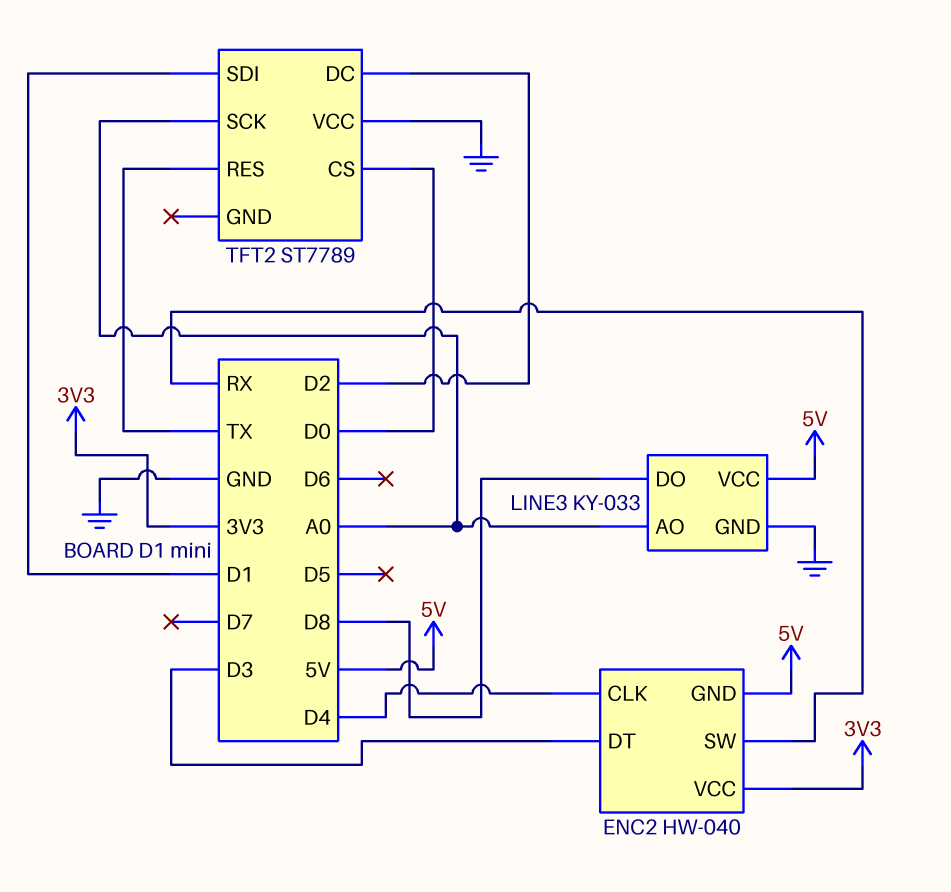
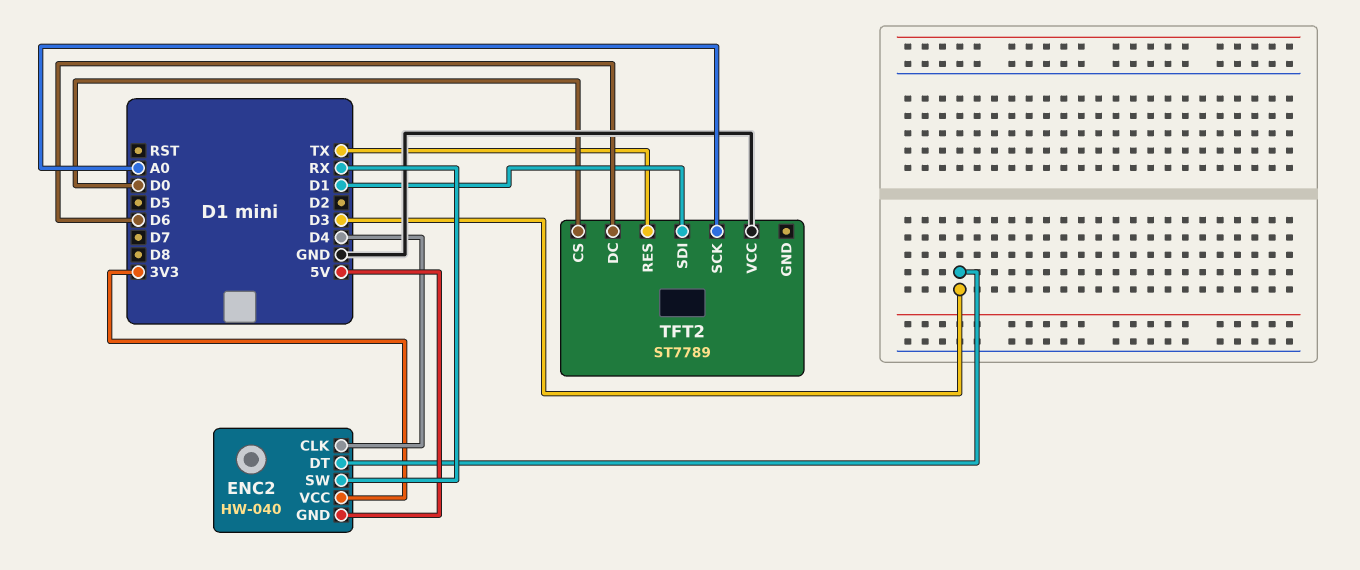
LINE3: KY-033 -> none
LINE3 pin AO: A0 -> none
LINE3 pin DO: D8 -> none
LINE3 pin GND: GND -> none
LINE3 pin VCC: 5V -> none
TFT2 pin DC: D2 -> D6

